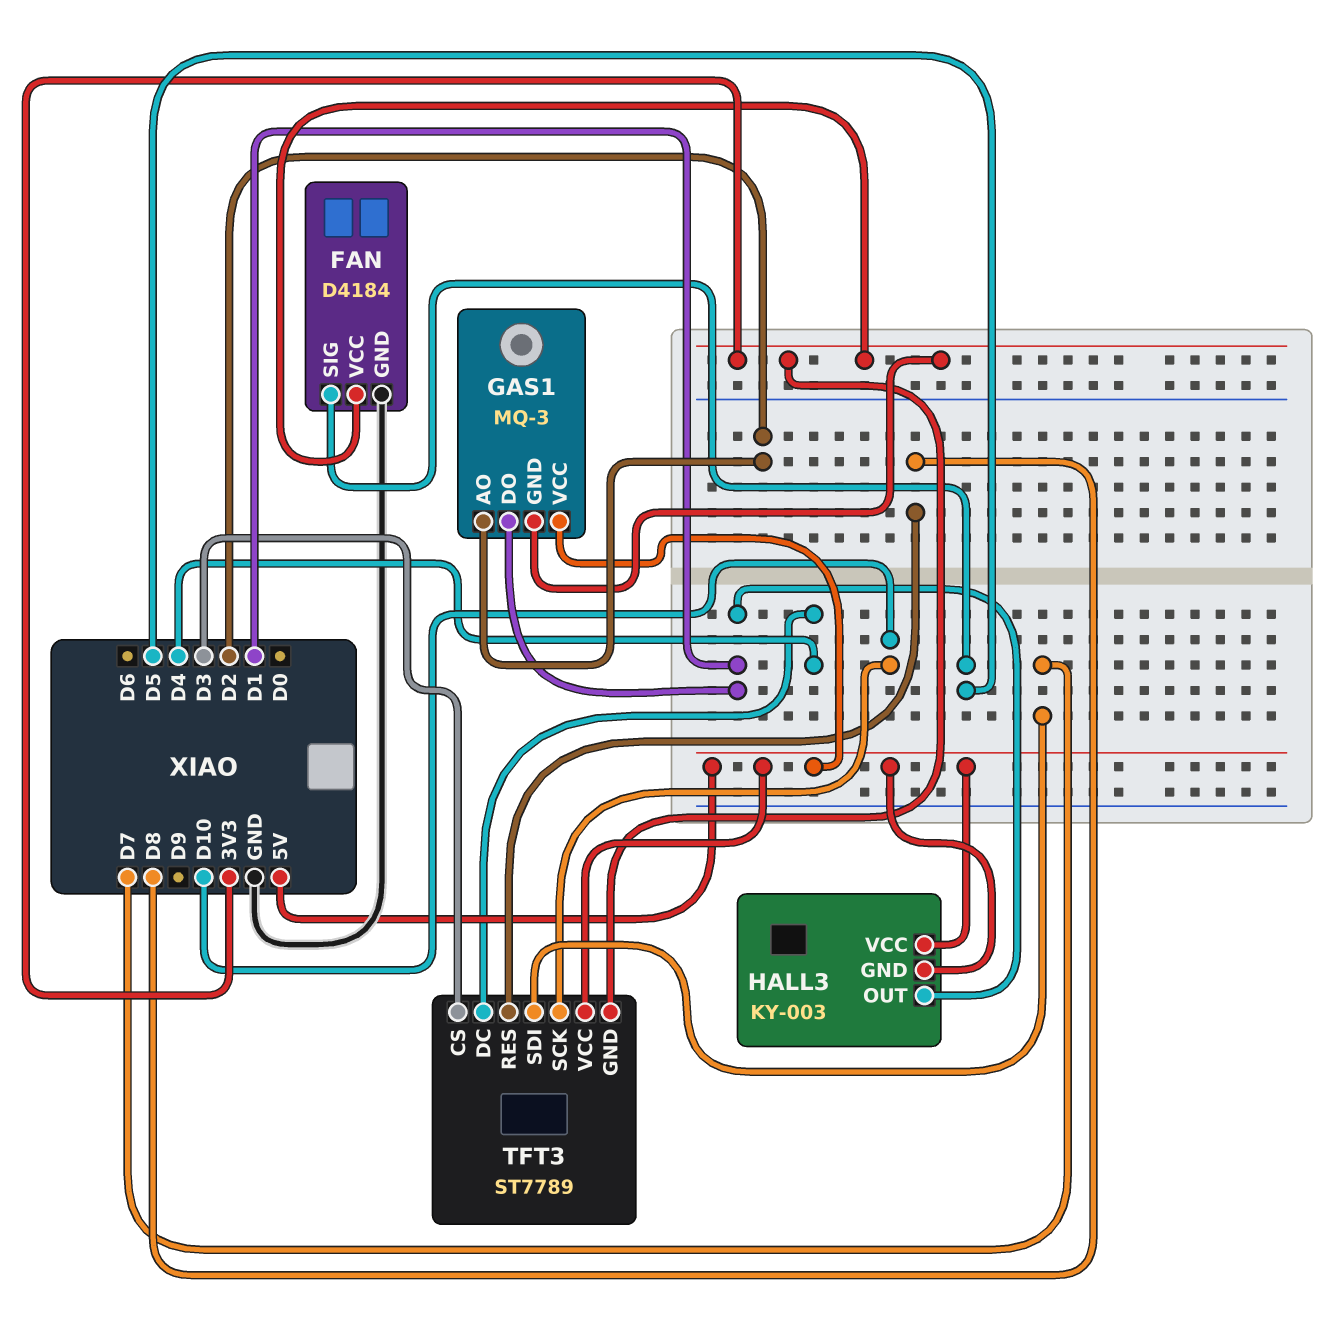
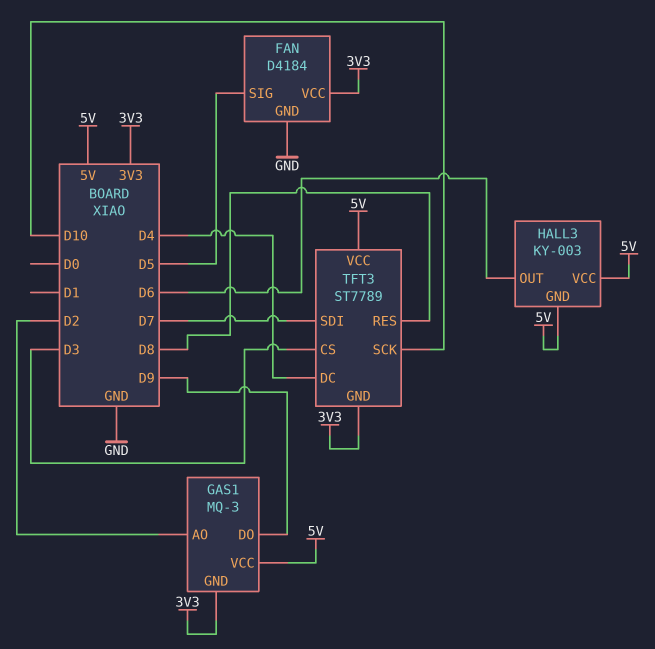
GAS1 pin DO: D1 -> D9
HALL3 pin OUT: D1 -> D6

